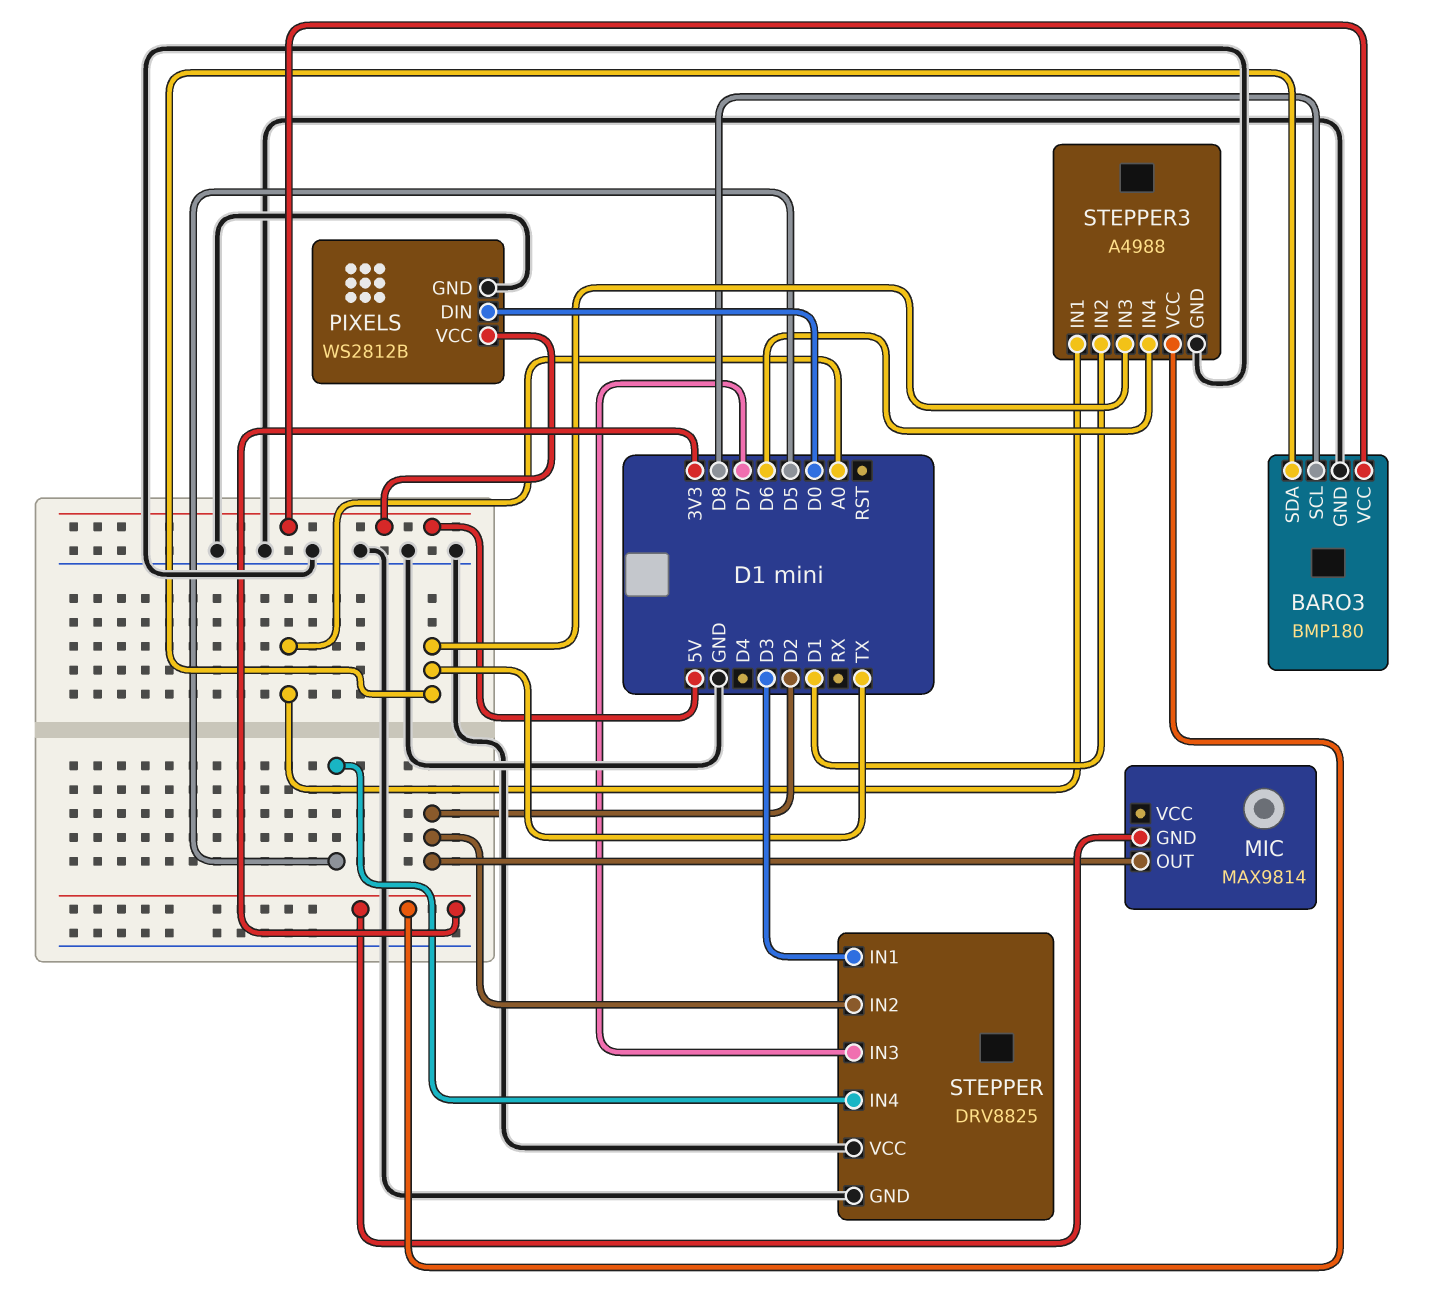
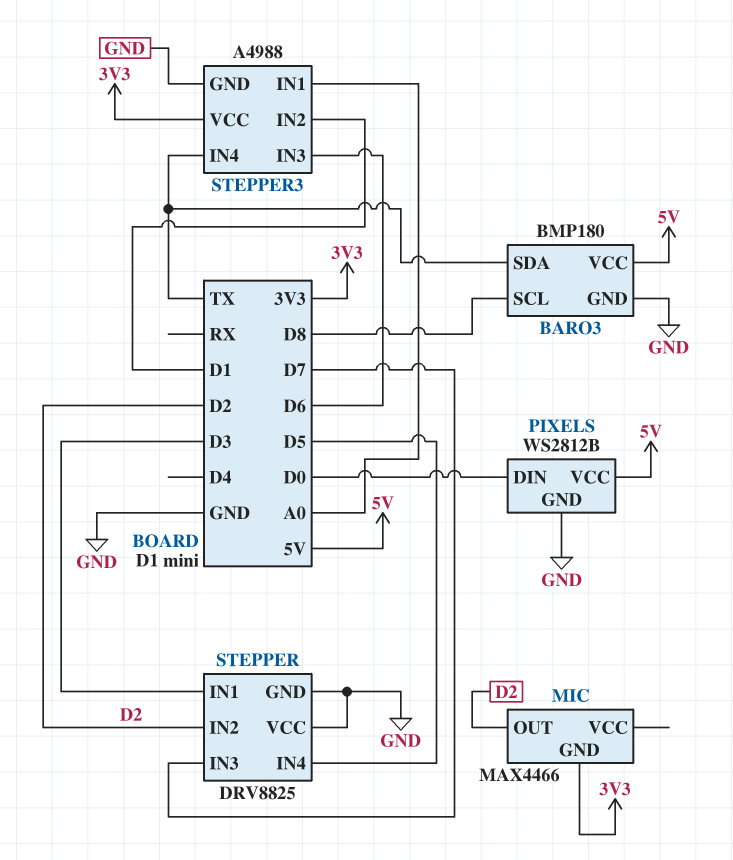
MIC: MAX9814 -> MAX4466
STEPPER3 pin IN3: TX -> D6
STEPPER3 pin IN4: D6 -> TX

